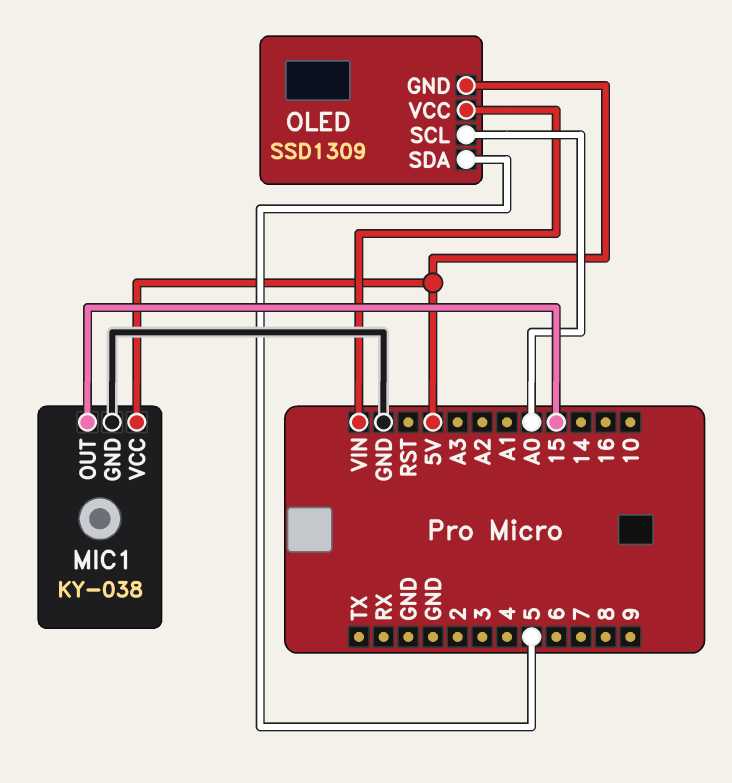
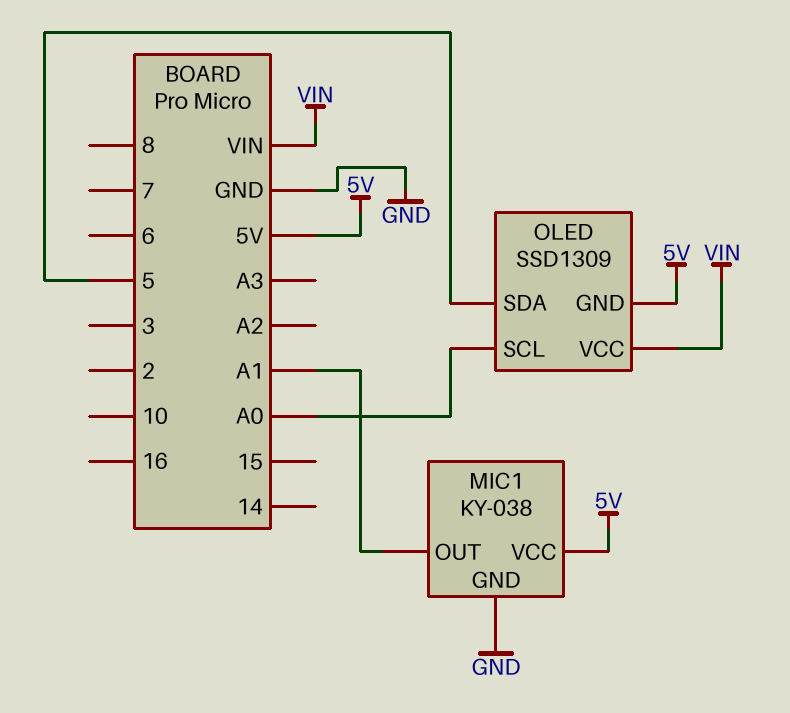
MIC1 pin OUT: 15 -> A1

